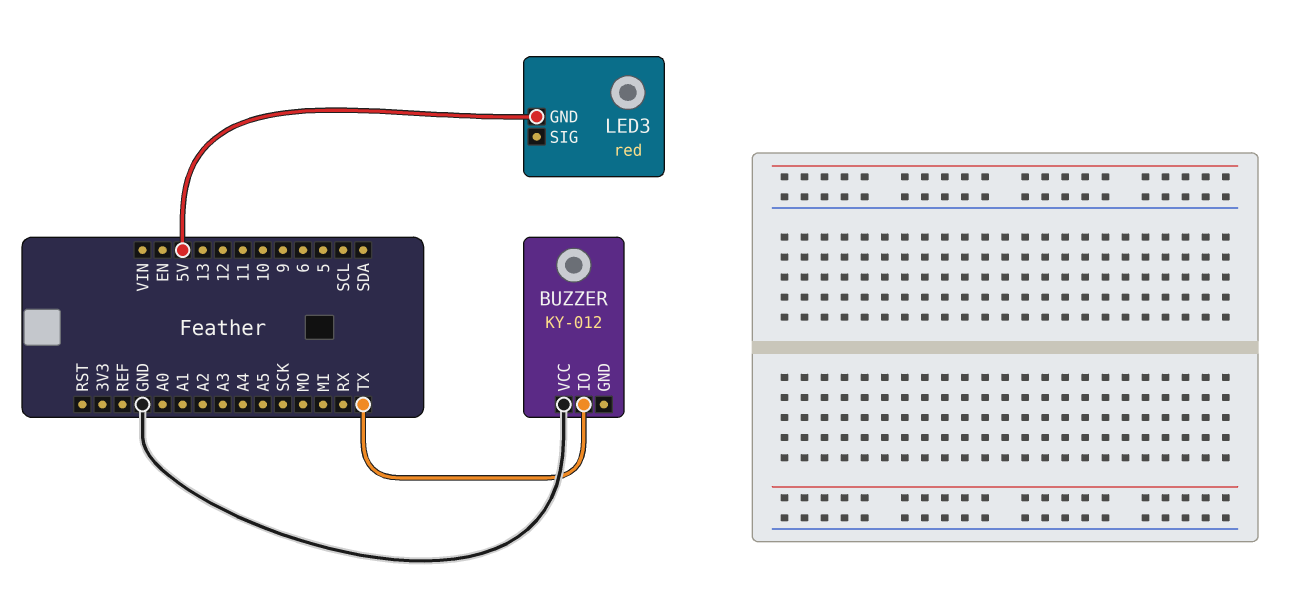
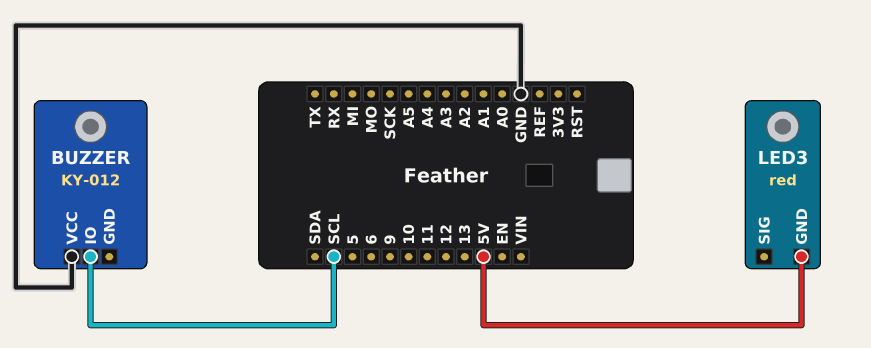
BUZZER pin IO: TX -> SCL

